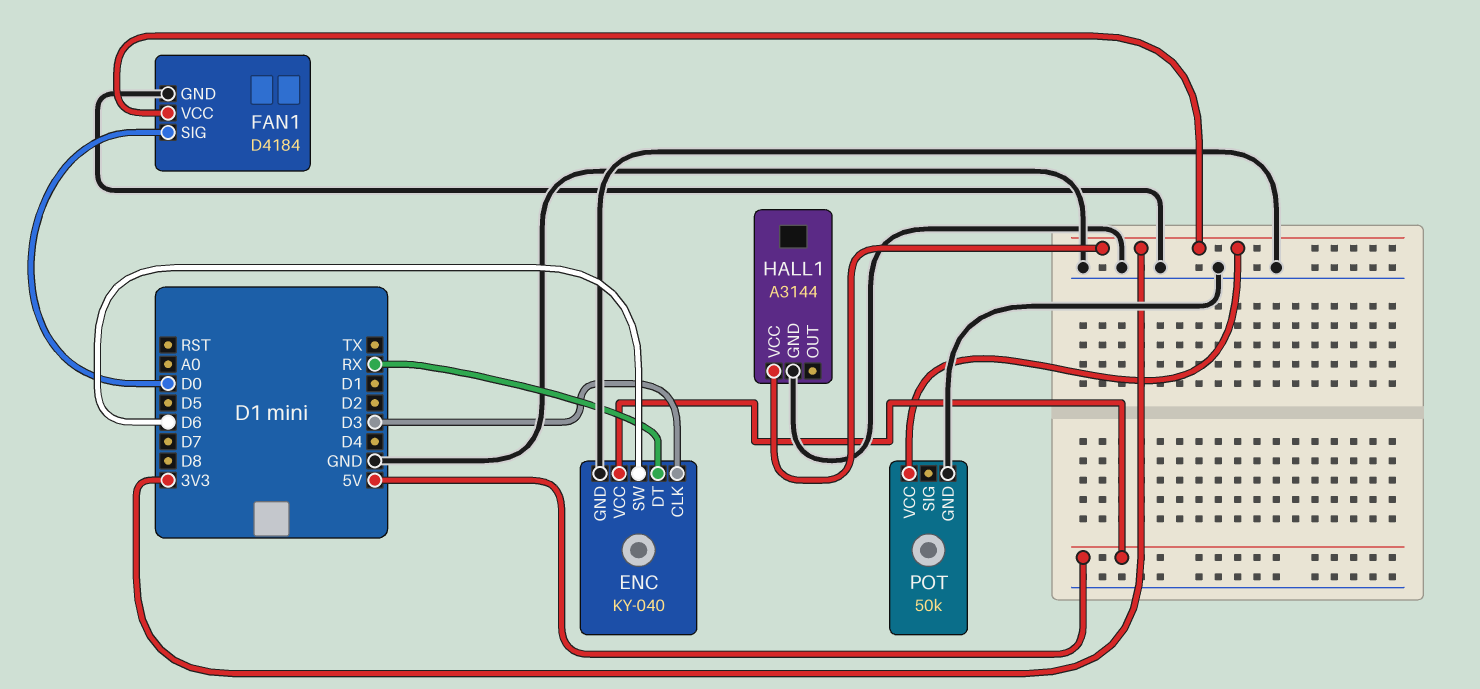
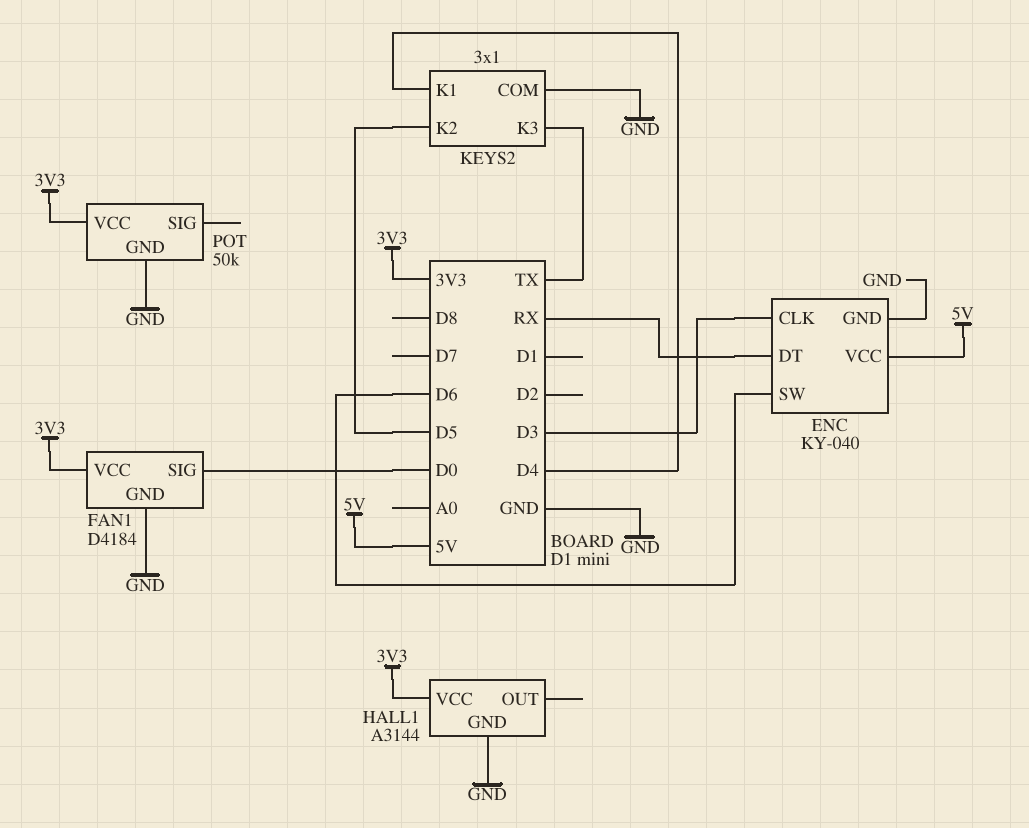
KEYS2: none -> 3x1
KEYS2 pin COM: none -> GND
KEYS2 pin K1: none -> D4
KEYS2 pin K2: none -> D5
KEYS2 pin K3: none -> TX

